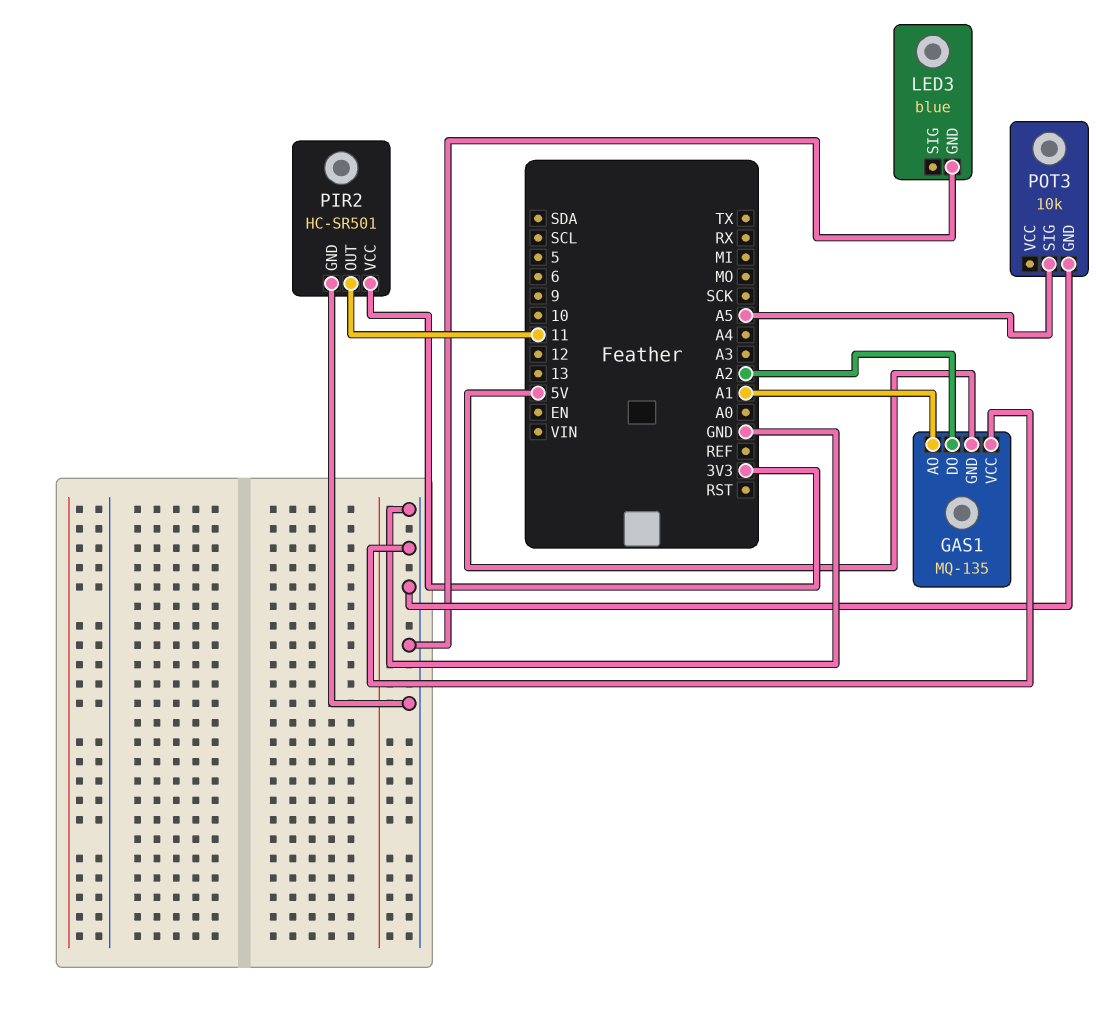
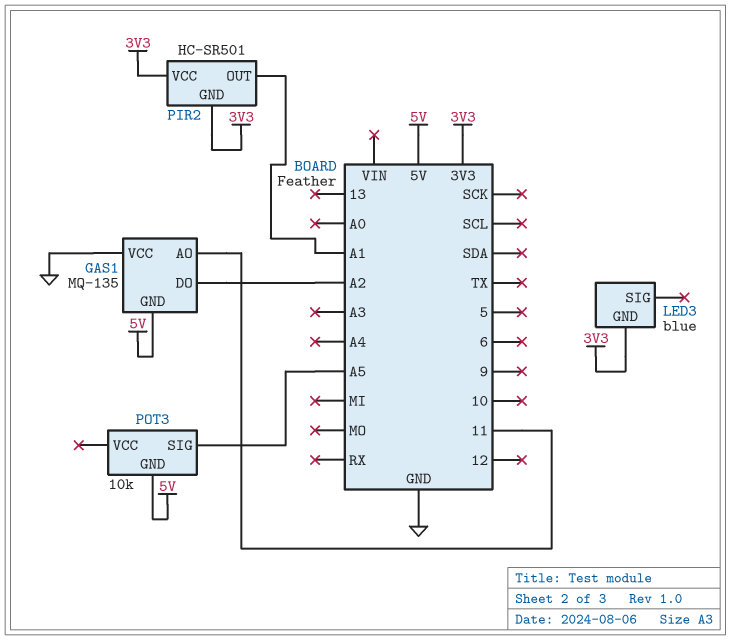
GAS1 pin AO: A1 -> 11
LED3 pin GND: GND -> 3V3
PIR2 pin GND: GND -> 3V3
PIR2 pin OUT: 11 -> A1
POT3 pin GND: GND -> 5V

